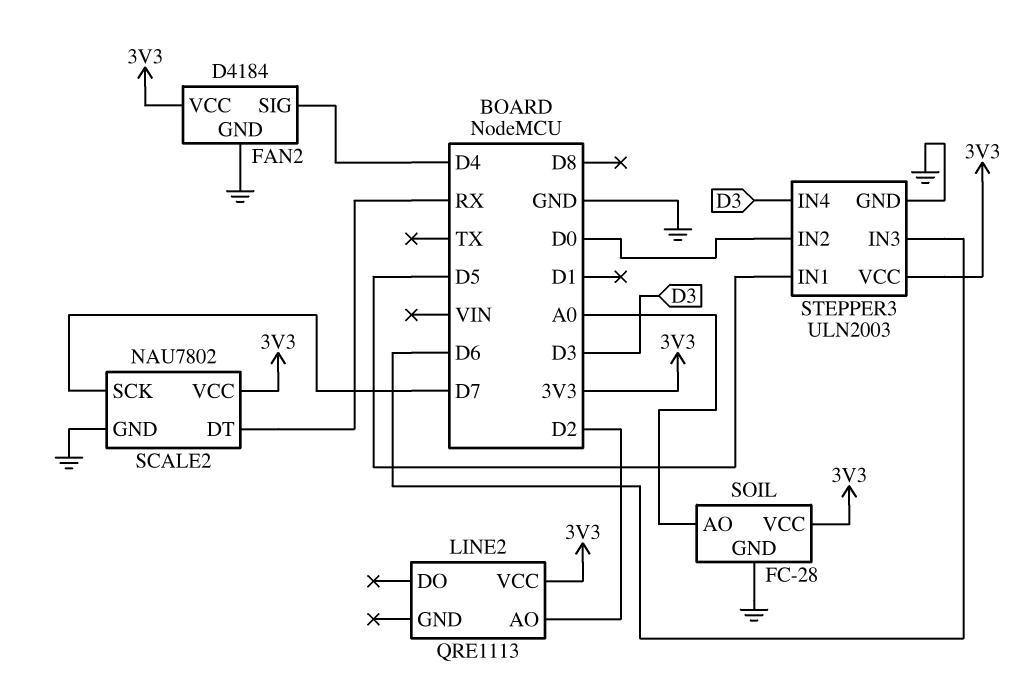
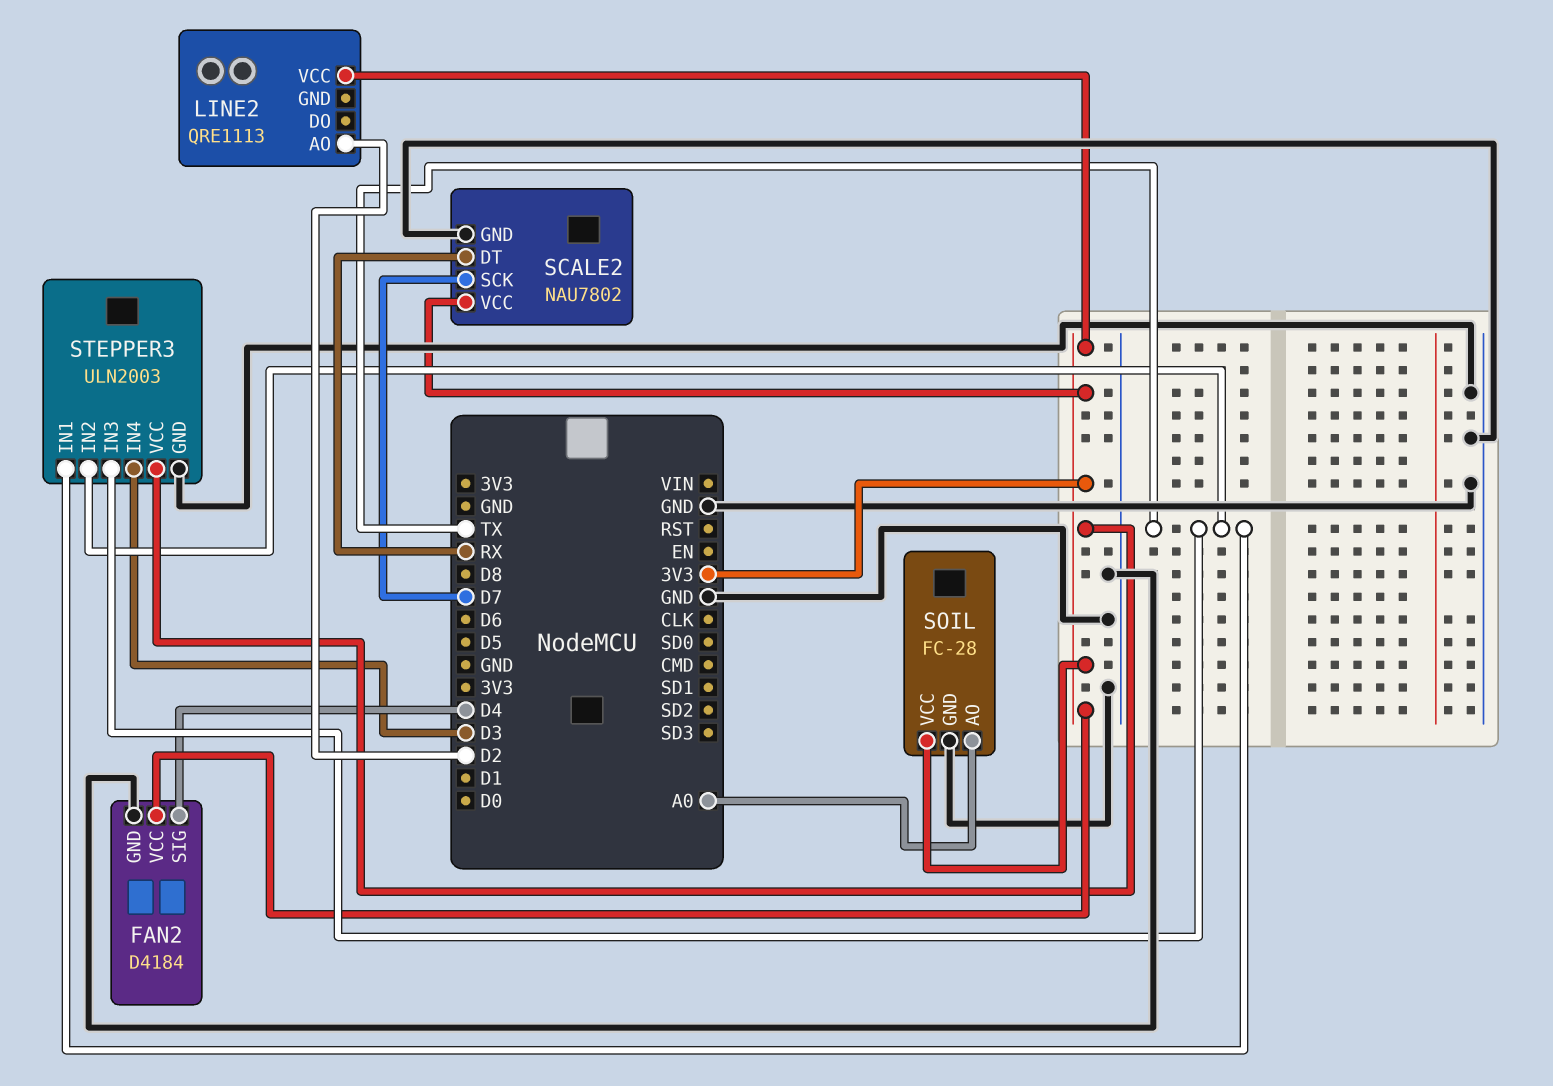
STEPPER3 pin IN1: D5 -> TX
STEPPER3 pin IN2: D0 -> TX
STEPPER3 pin IN3: D6 -> TX

